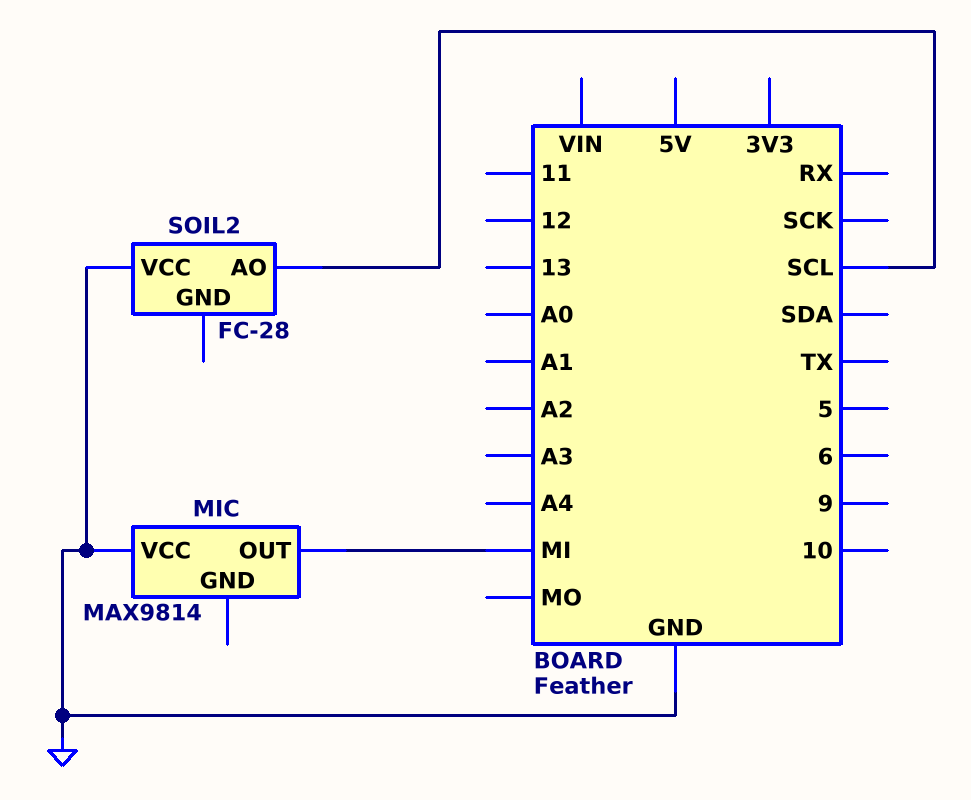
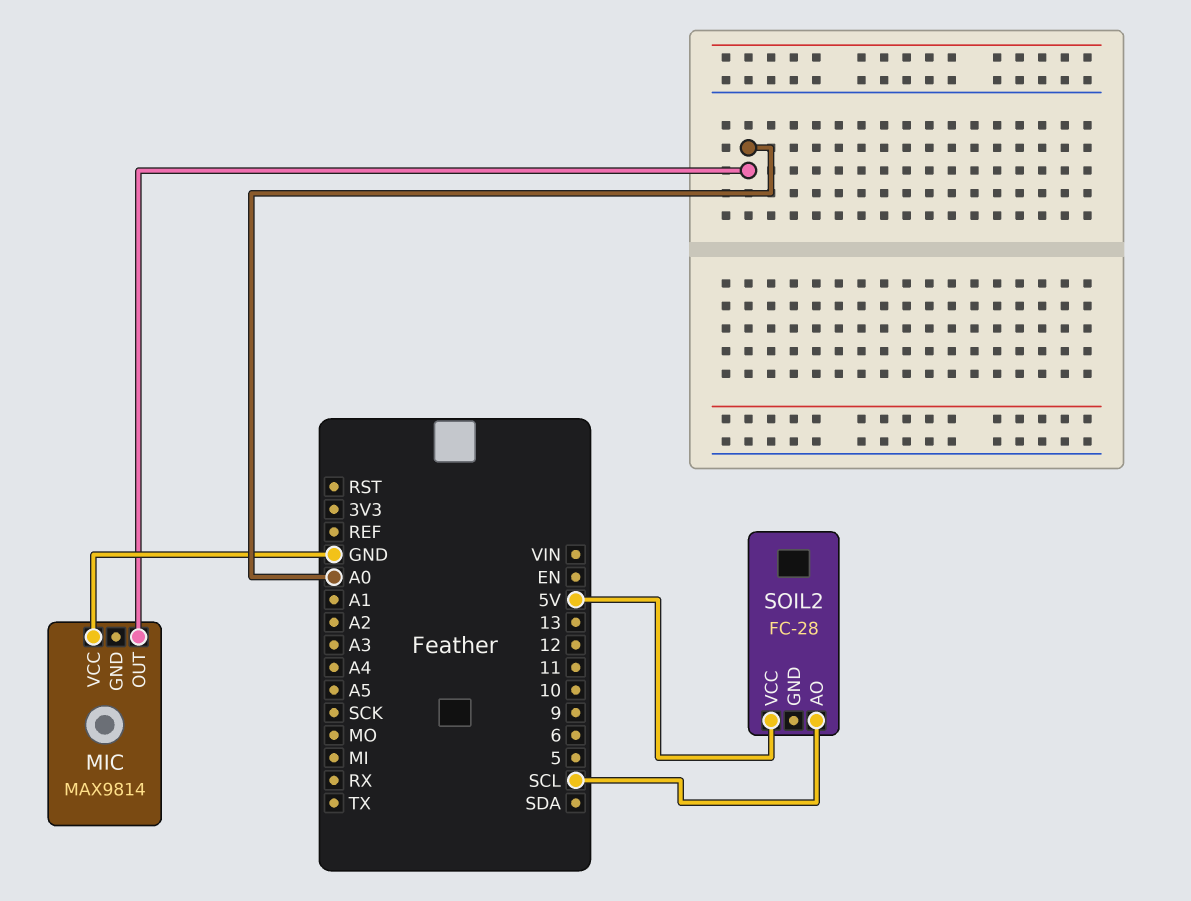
MIC pin OUT: MI -> A0
SOIL2 pin VCC: GND -> 5V

